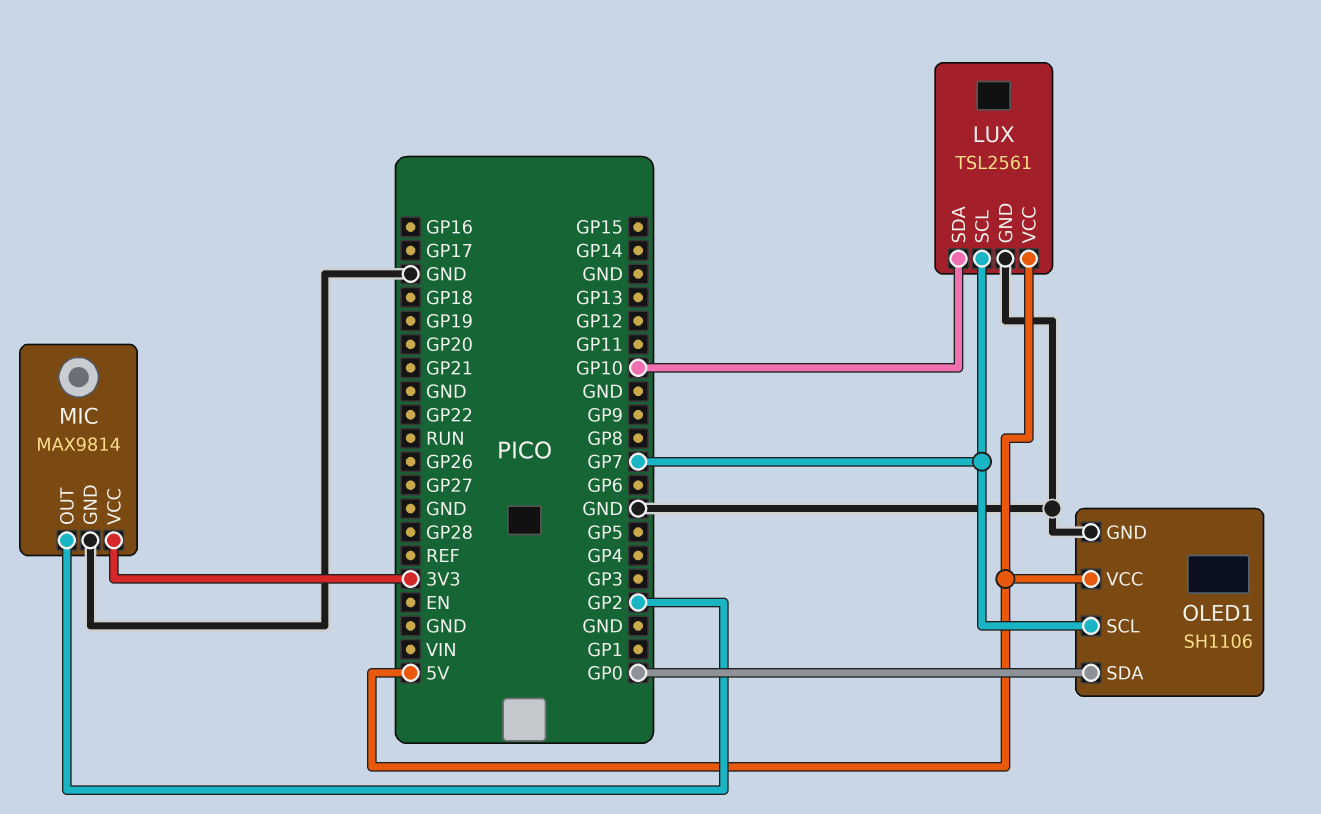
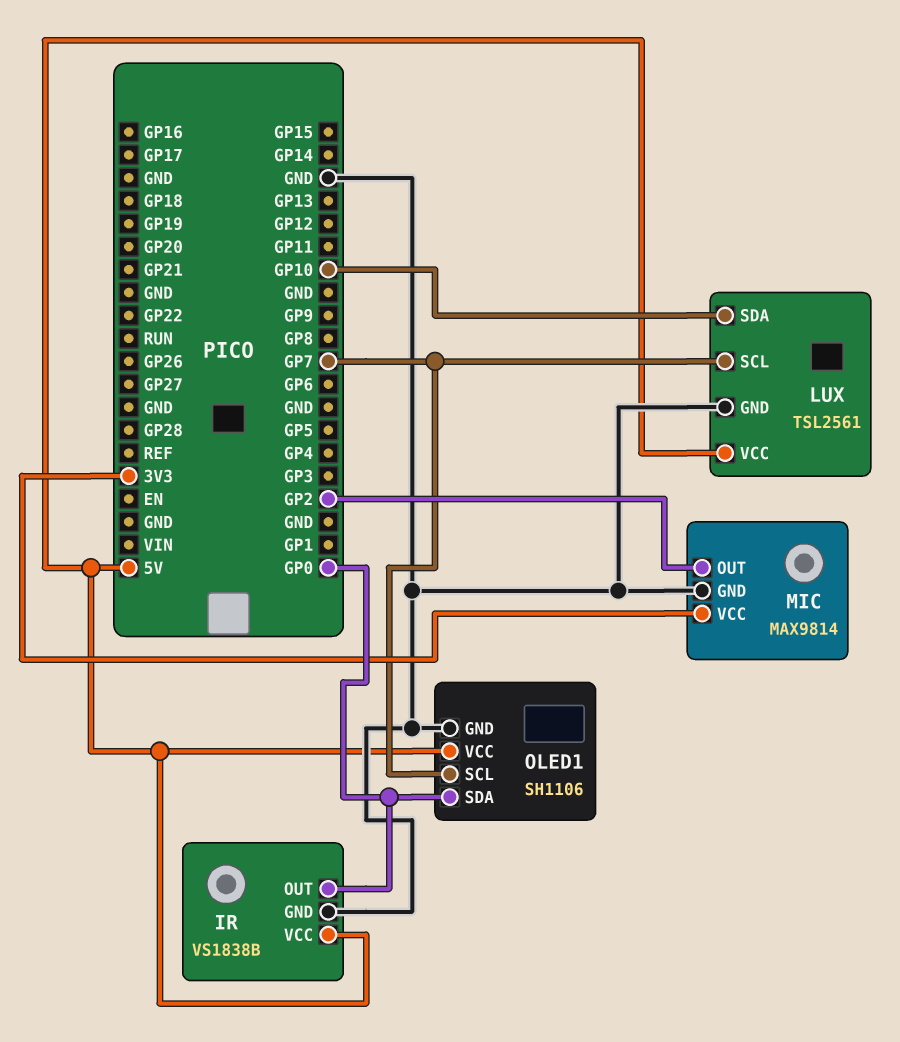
IR: none -> VS1838B
IR pin GND: none -> GND
IR pin OUT: none -> GP0
IR pin VCC: none -> 5V

